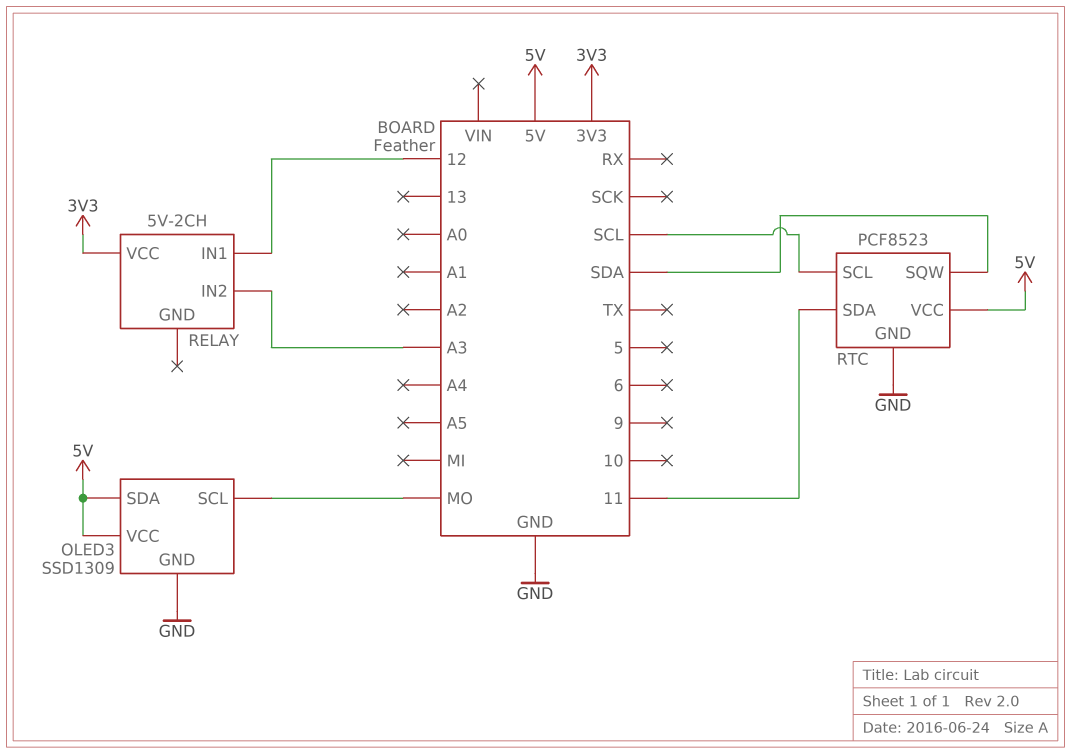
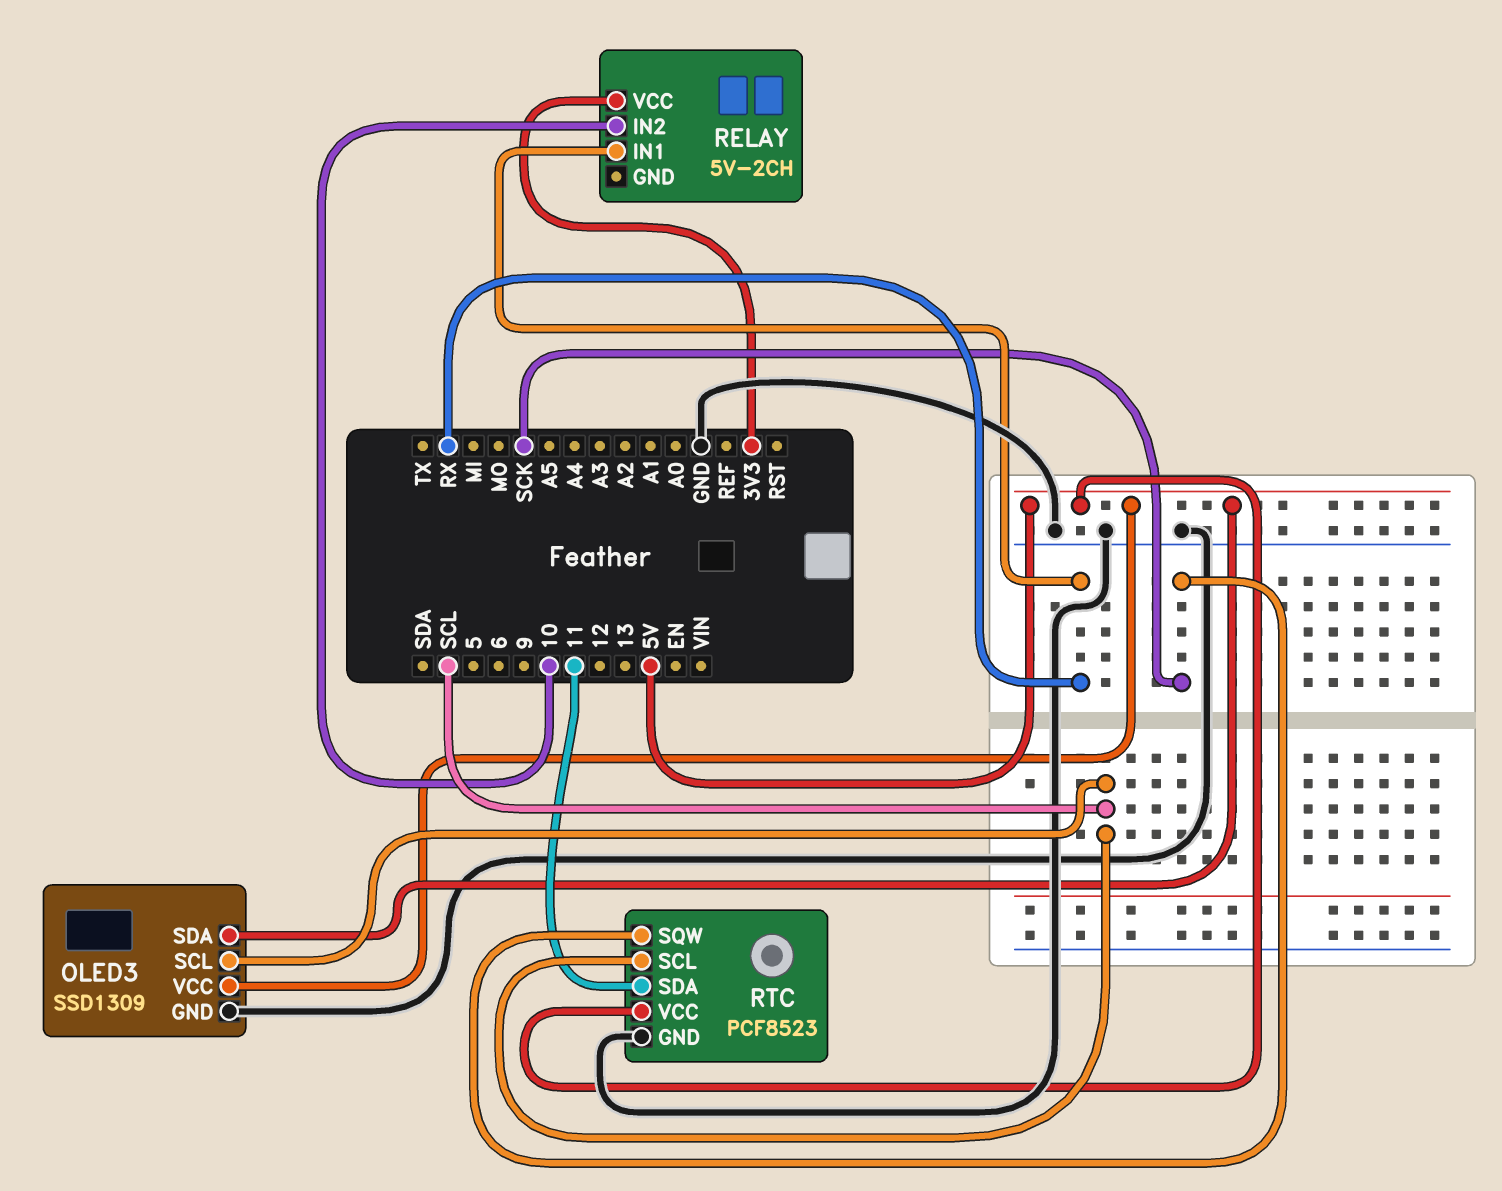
OLED3 pin SCL: MO -> SCL
RELAY pin IN1: 12 -> RX
RELAY pin IN2: A3 -> 10
RTC pin SQW: SDA -> SCK

